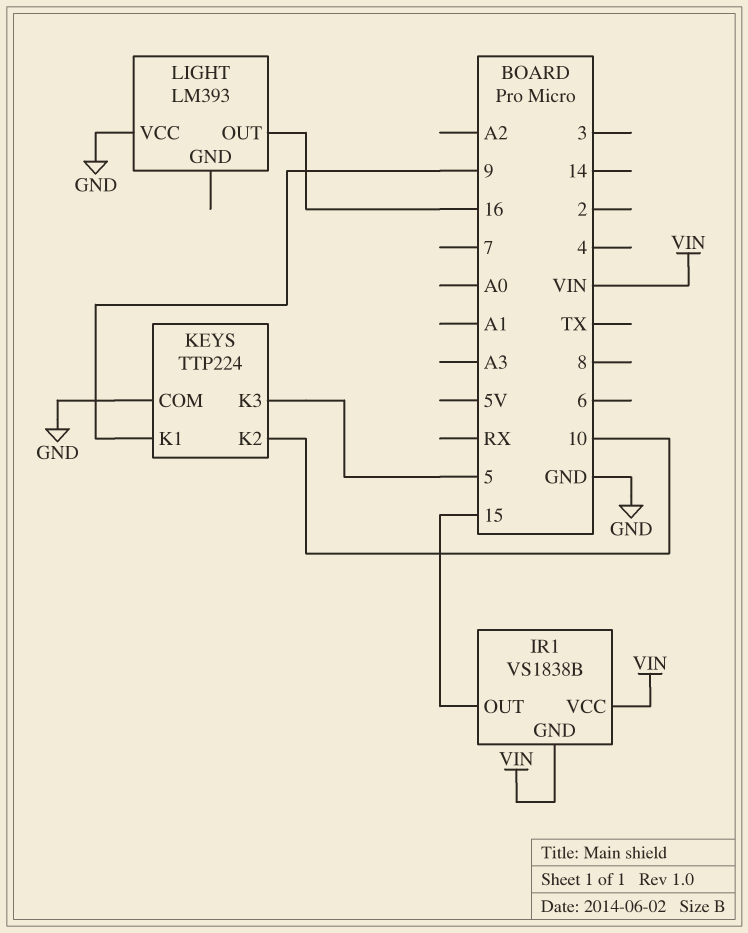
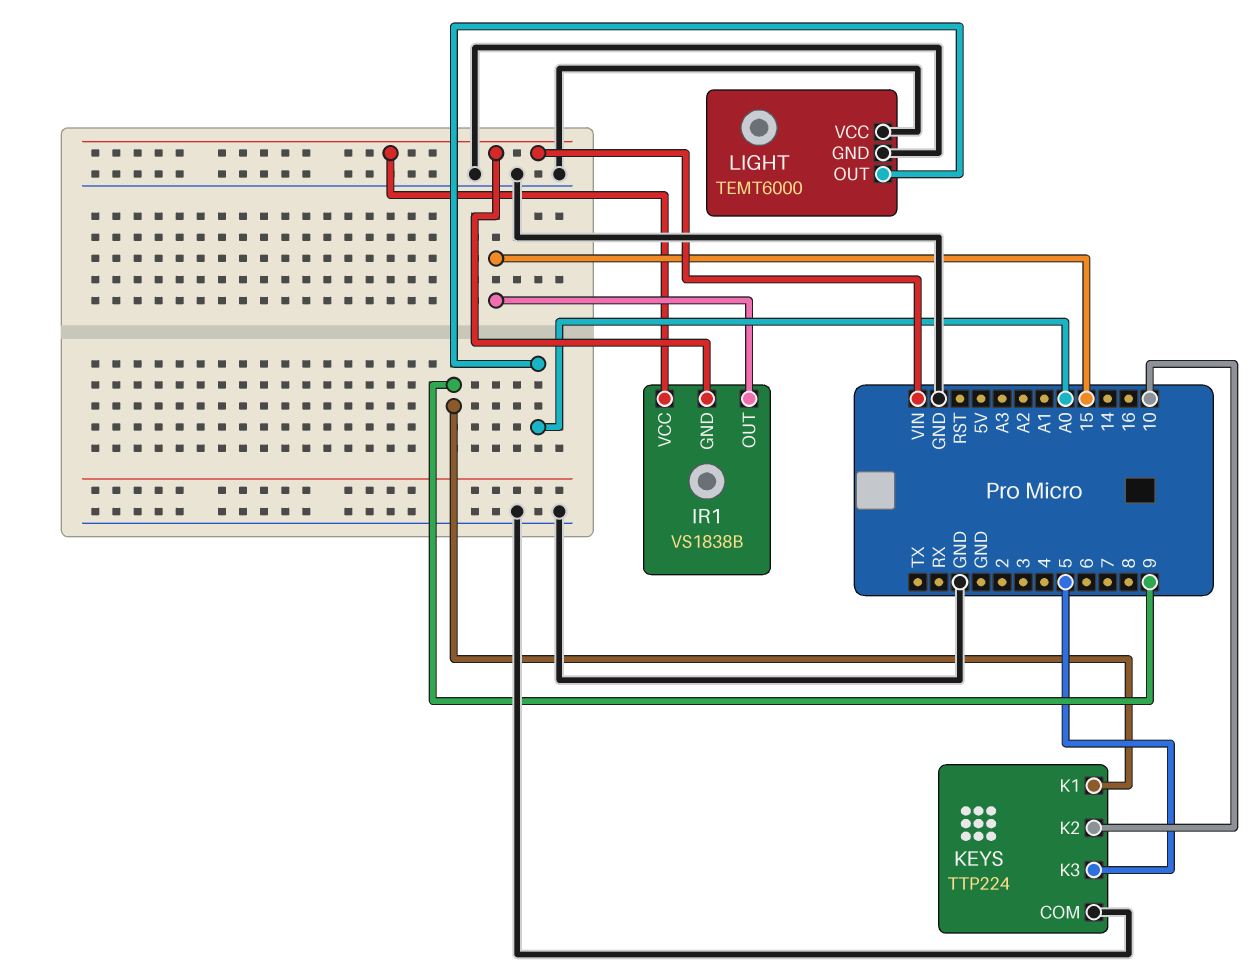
LIGHT: LM393 -> TEMT6000
LIGHT pin GND: none -> GND
LIGHT pin OUT: 16 -> A0

